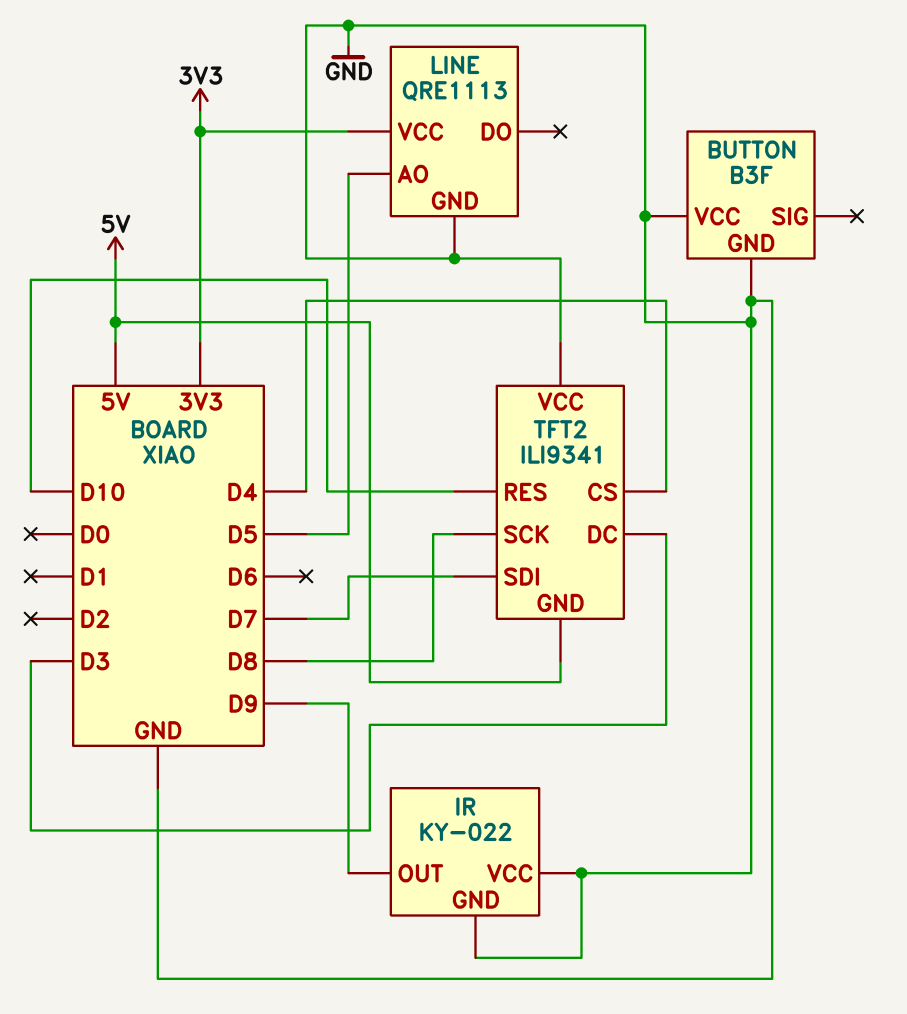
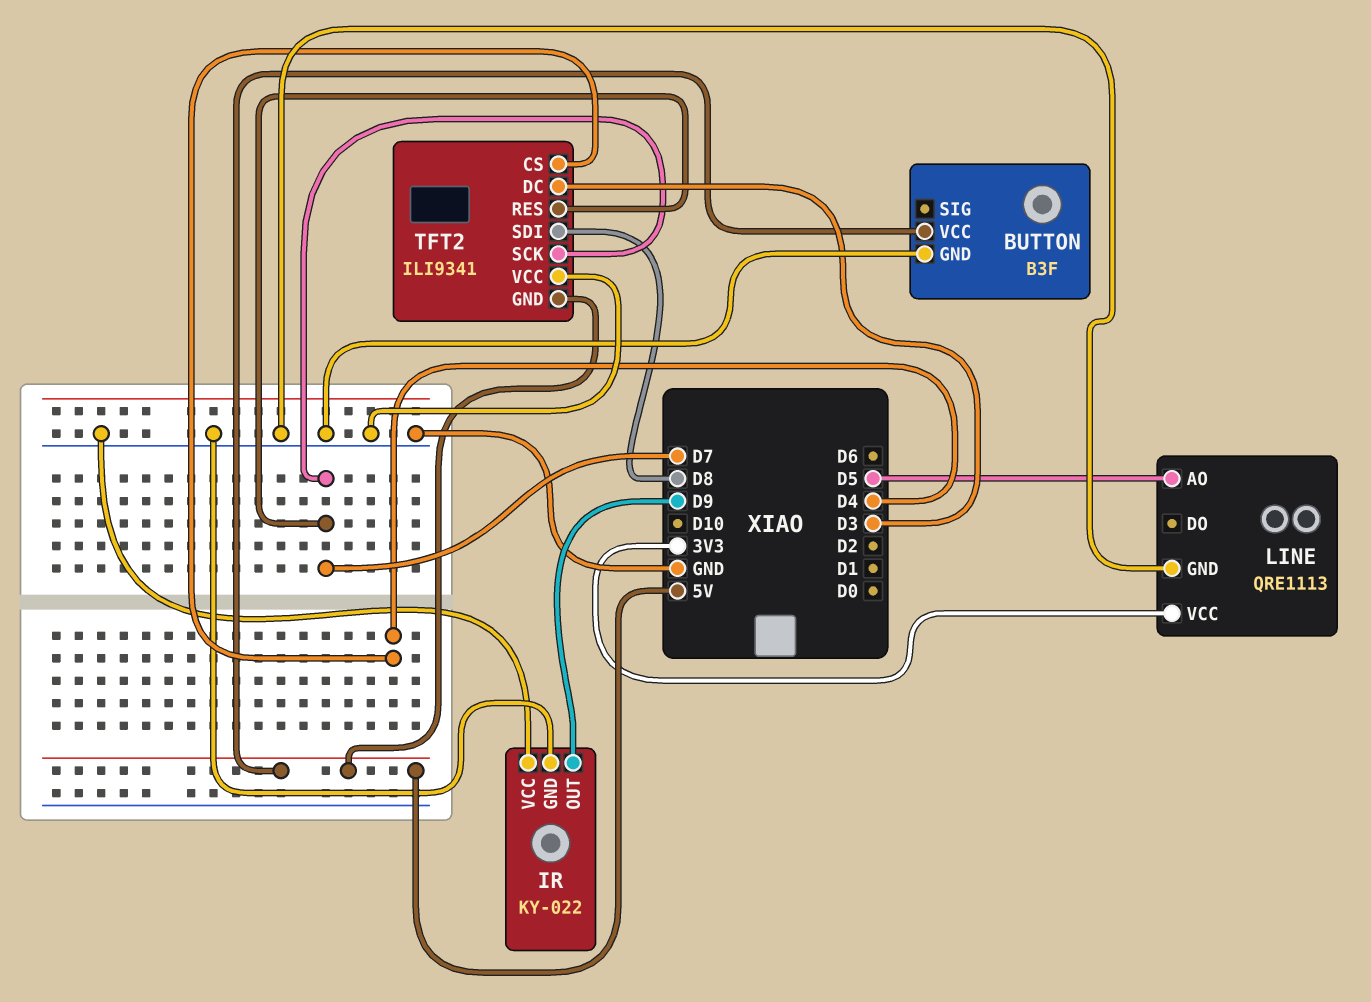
BUTTON pin VCC: GND -> 5V
TFT2 pin RES: D10 -> D7
TFT2 pin SCK: D8 -> D7
TFT2 pin SDI: D7 -> D8

